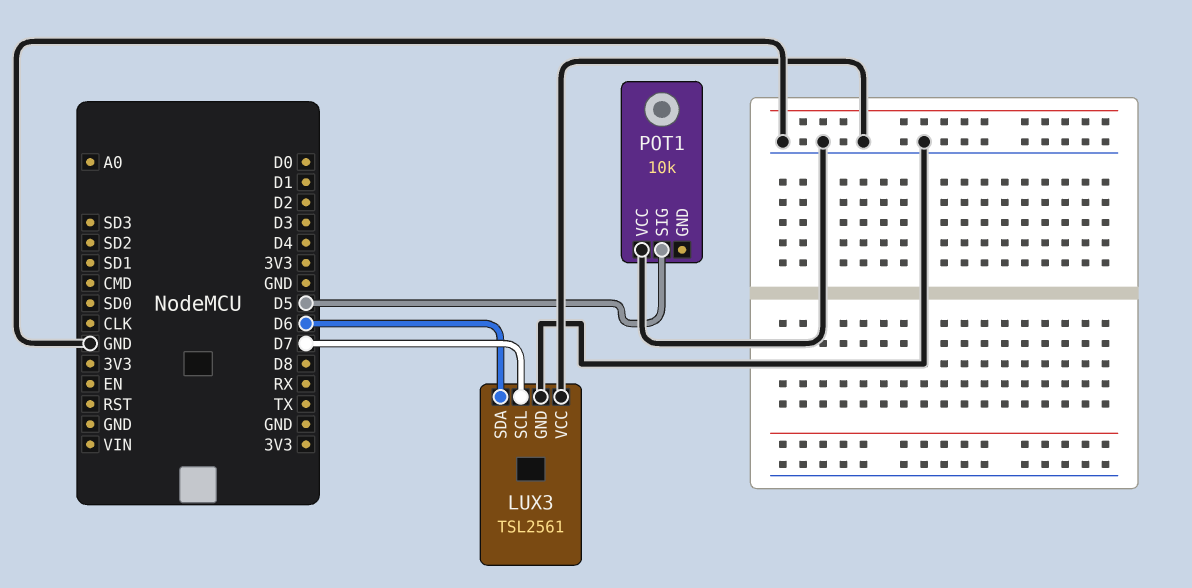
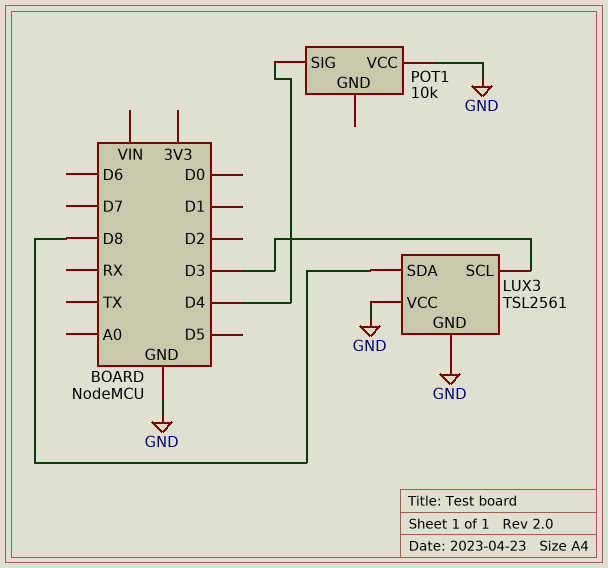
LUX3 pin SCL: D7 -> D3
LUX3 pin SDA: D6 -> D8
POT1 pin SIG: D5 -> D4

